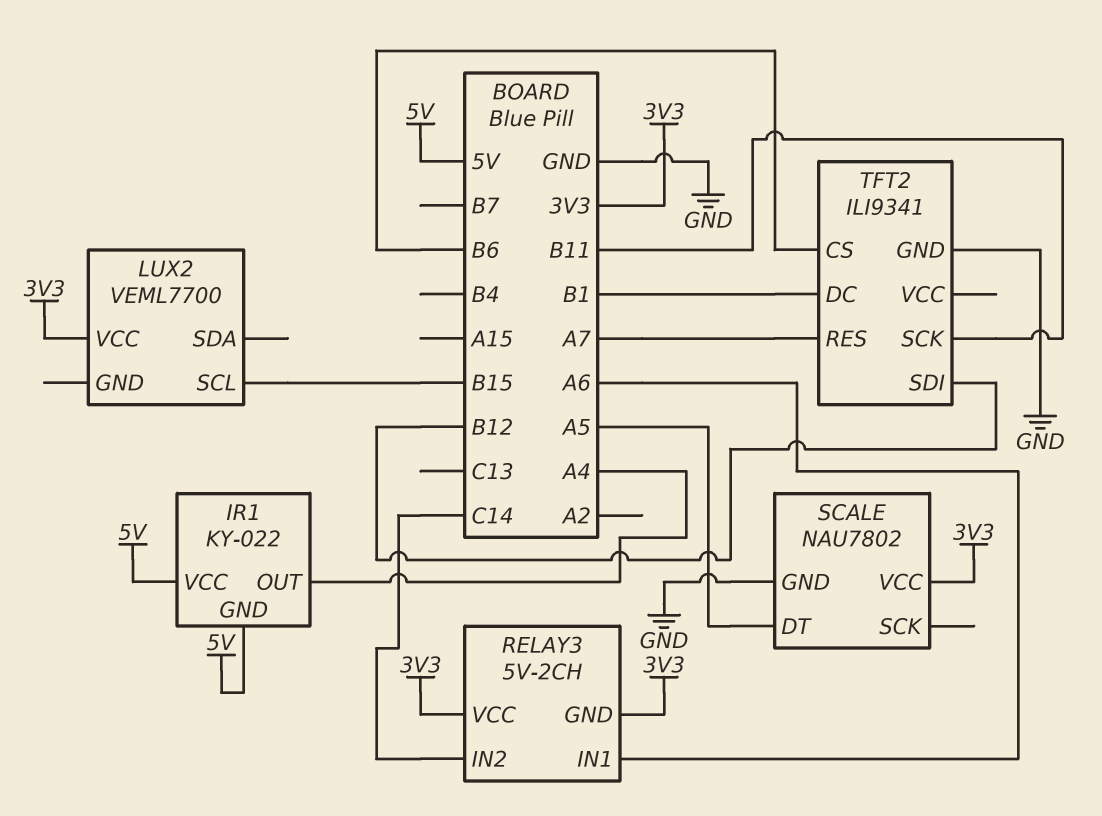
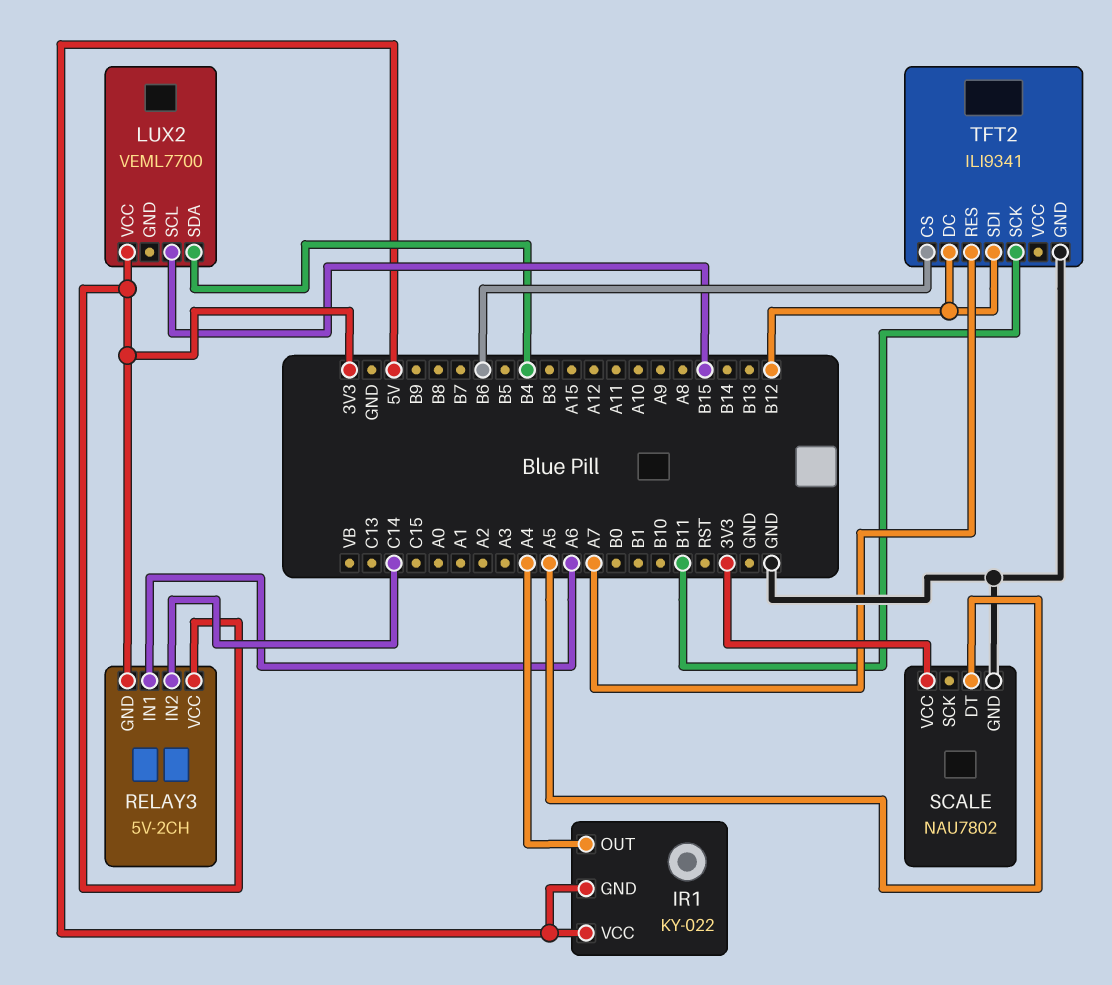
LUX2 pin SDA: none -> B4
TFT2 pin DC: B1 -> B12

